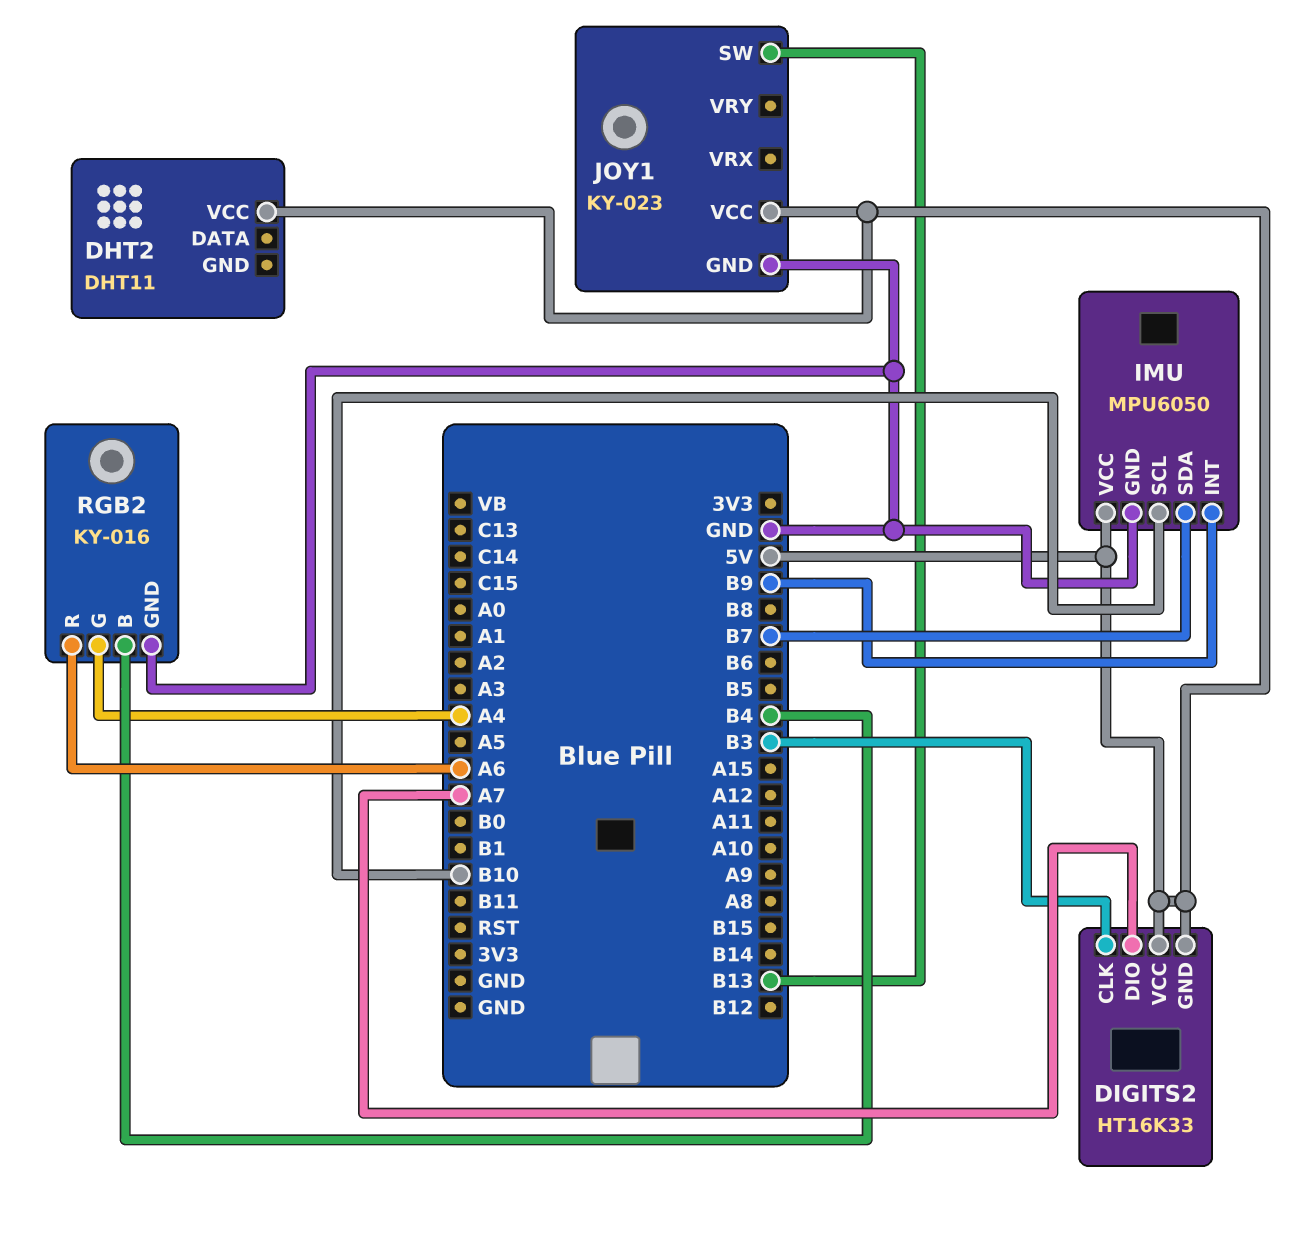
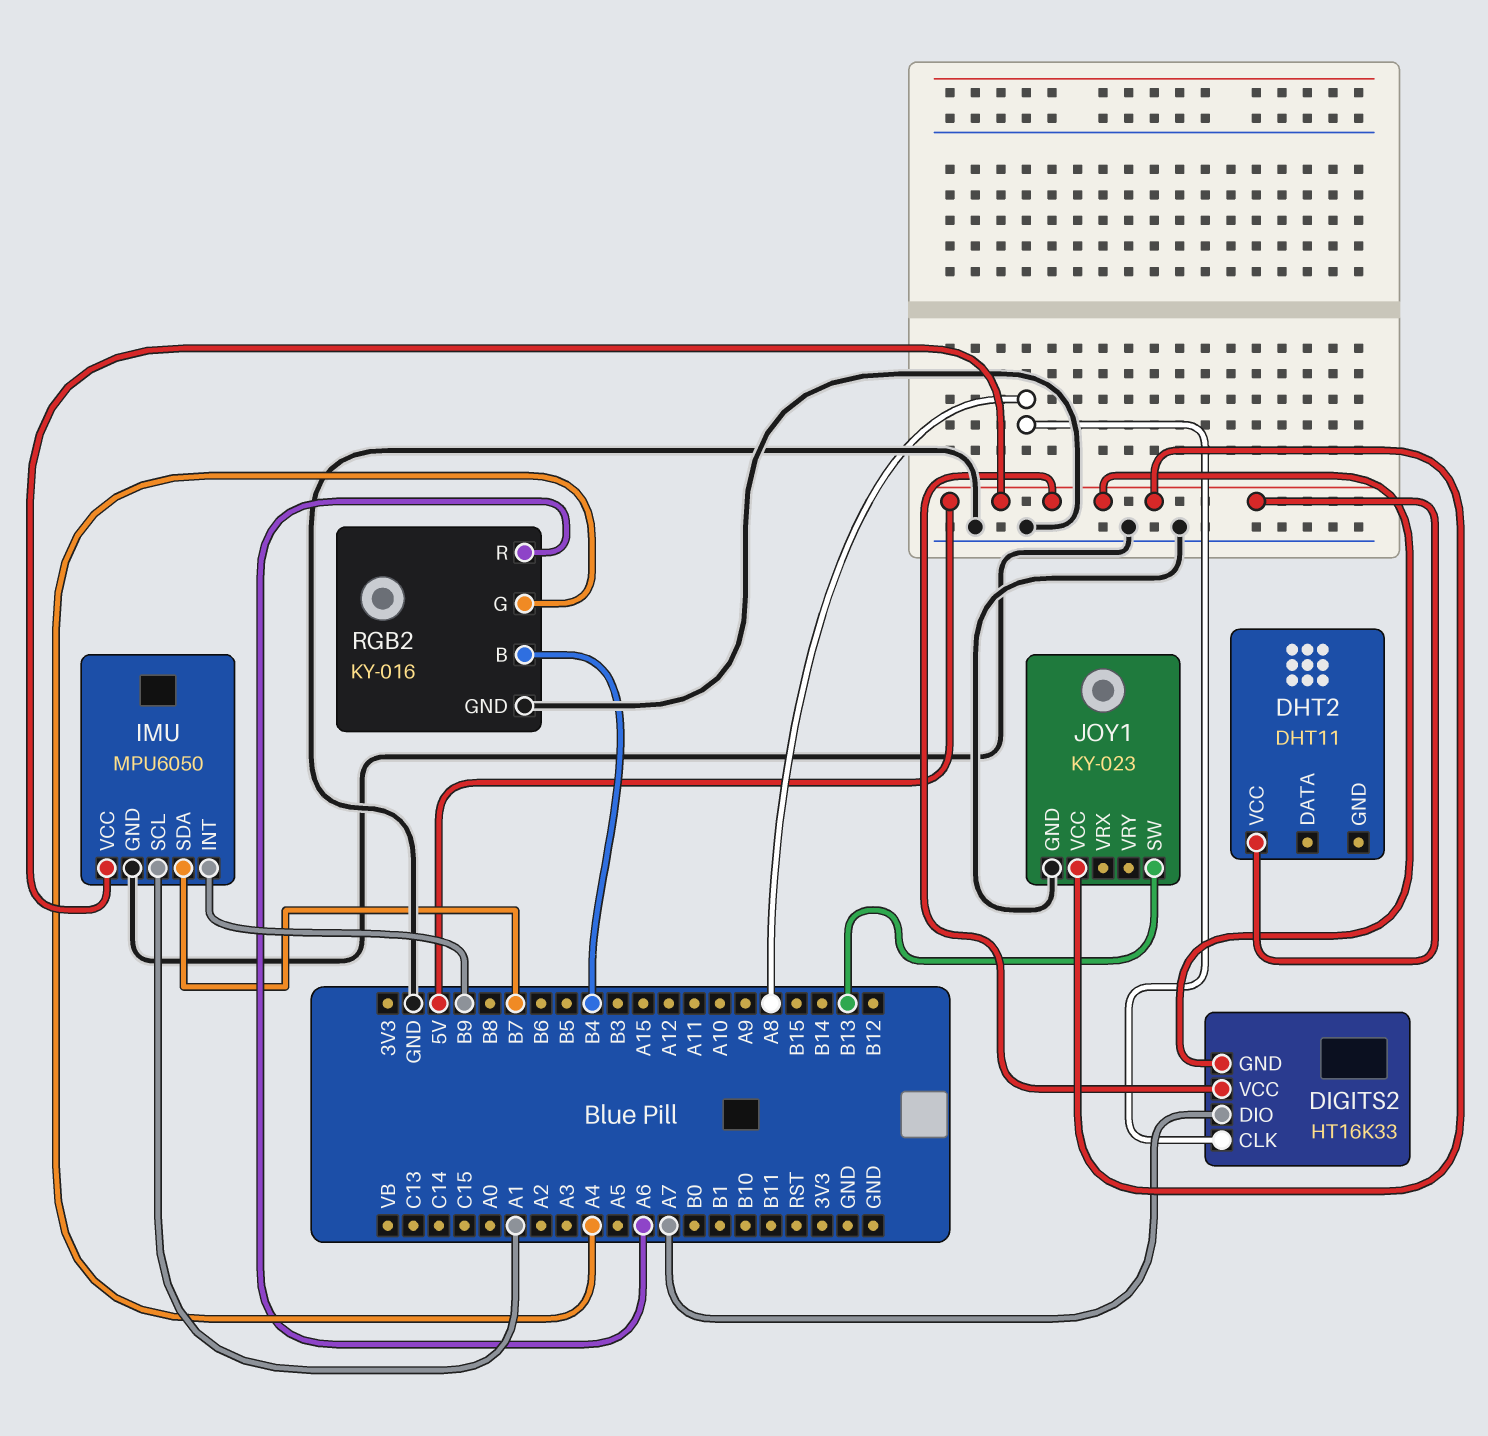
DIGITS2 pin CLK: B3 -> A8
IMU pin SCL: B10 -> A1

